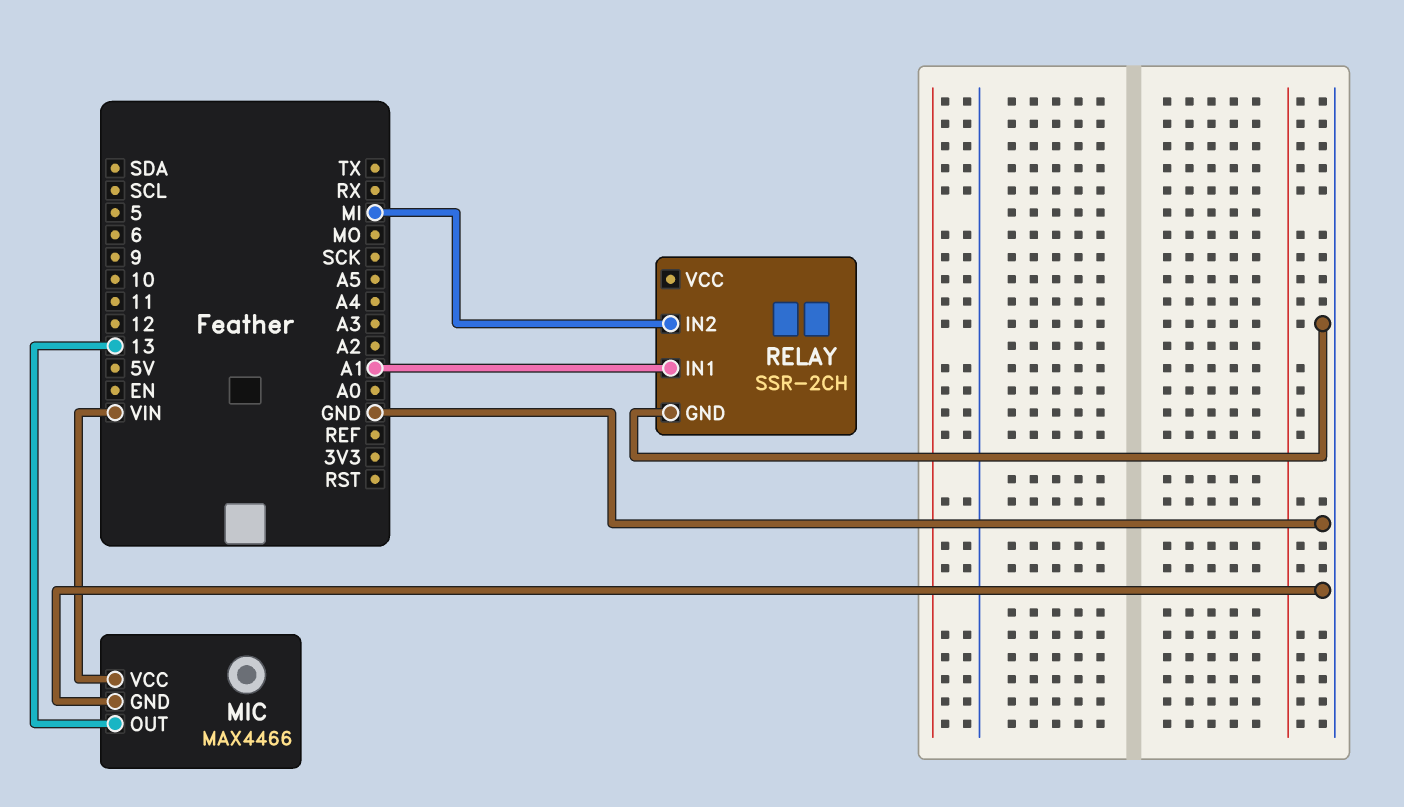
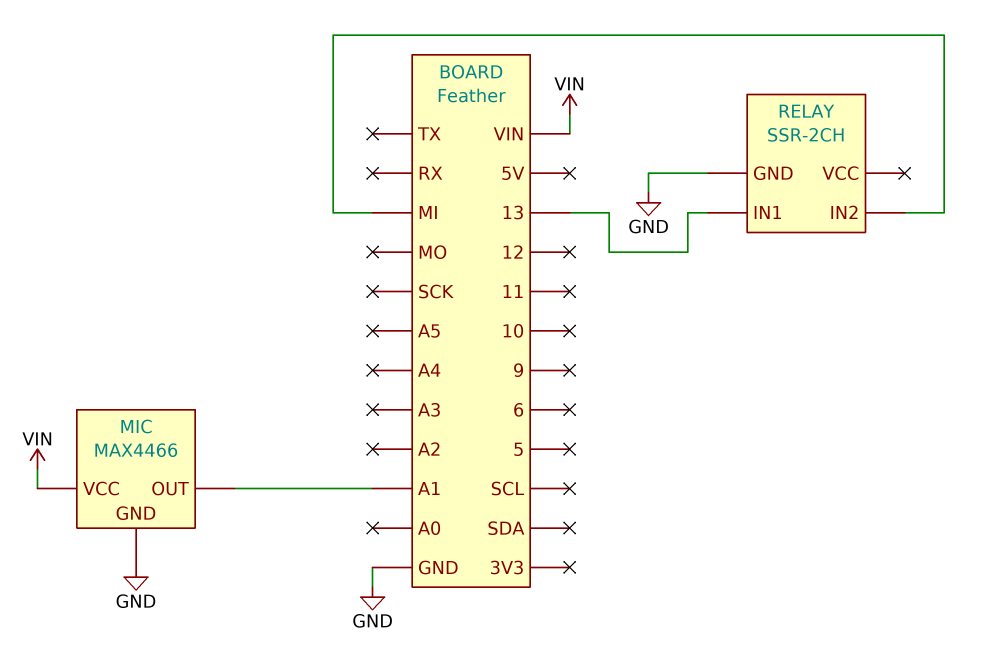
MIC pin OUT: 13 -> A1
RELAY pin IN1: A1 -> 13

